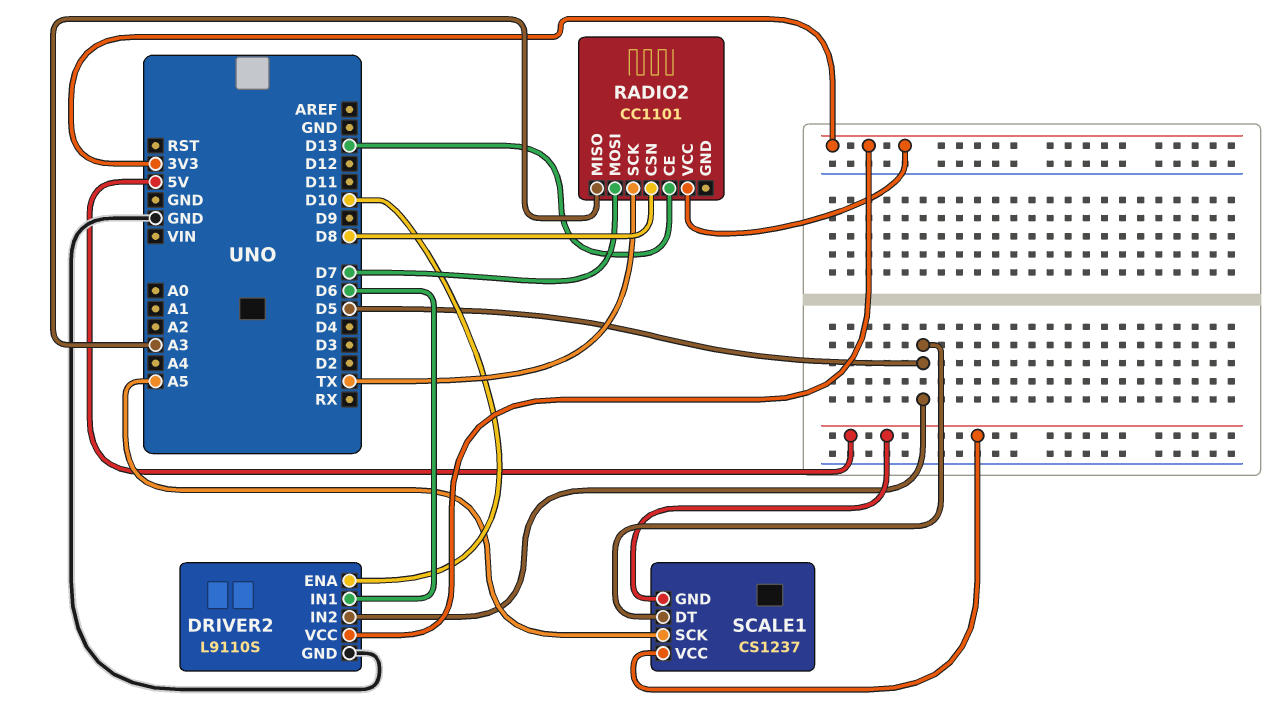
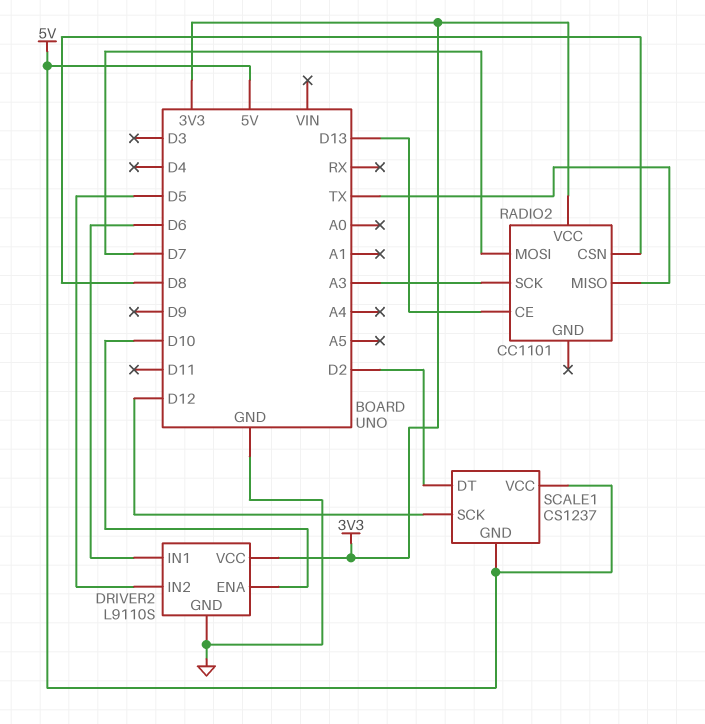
RADIO2 pin MISO: A3 -> TX
RADIO2 pin SCK: TX -> A3
SCALE1 pin DT: D5 -> D2
SCALE1 pin SCK: A5 -> D12

